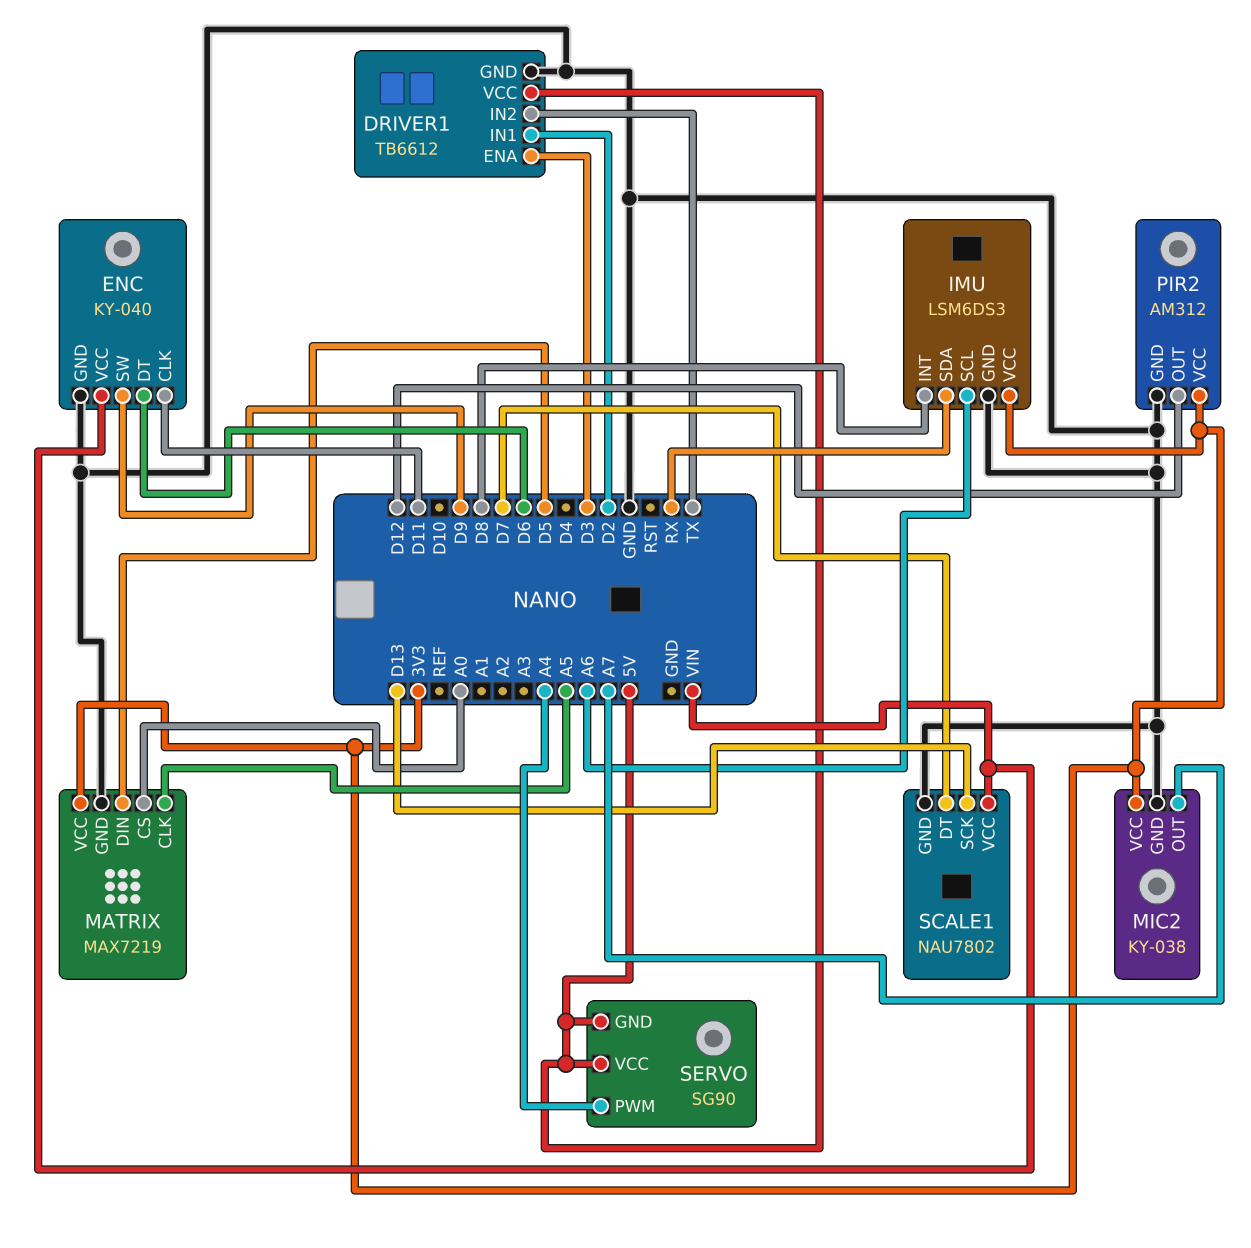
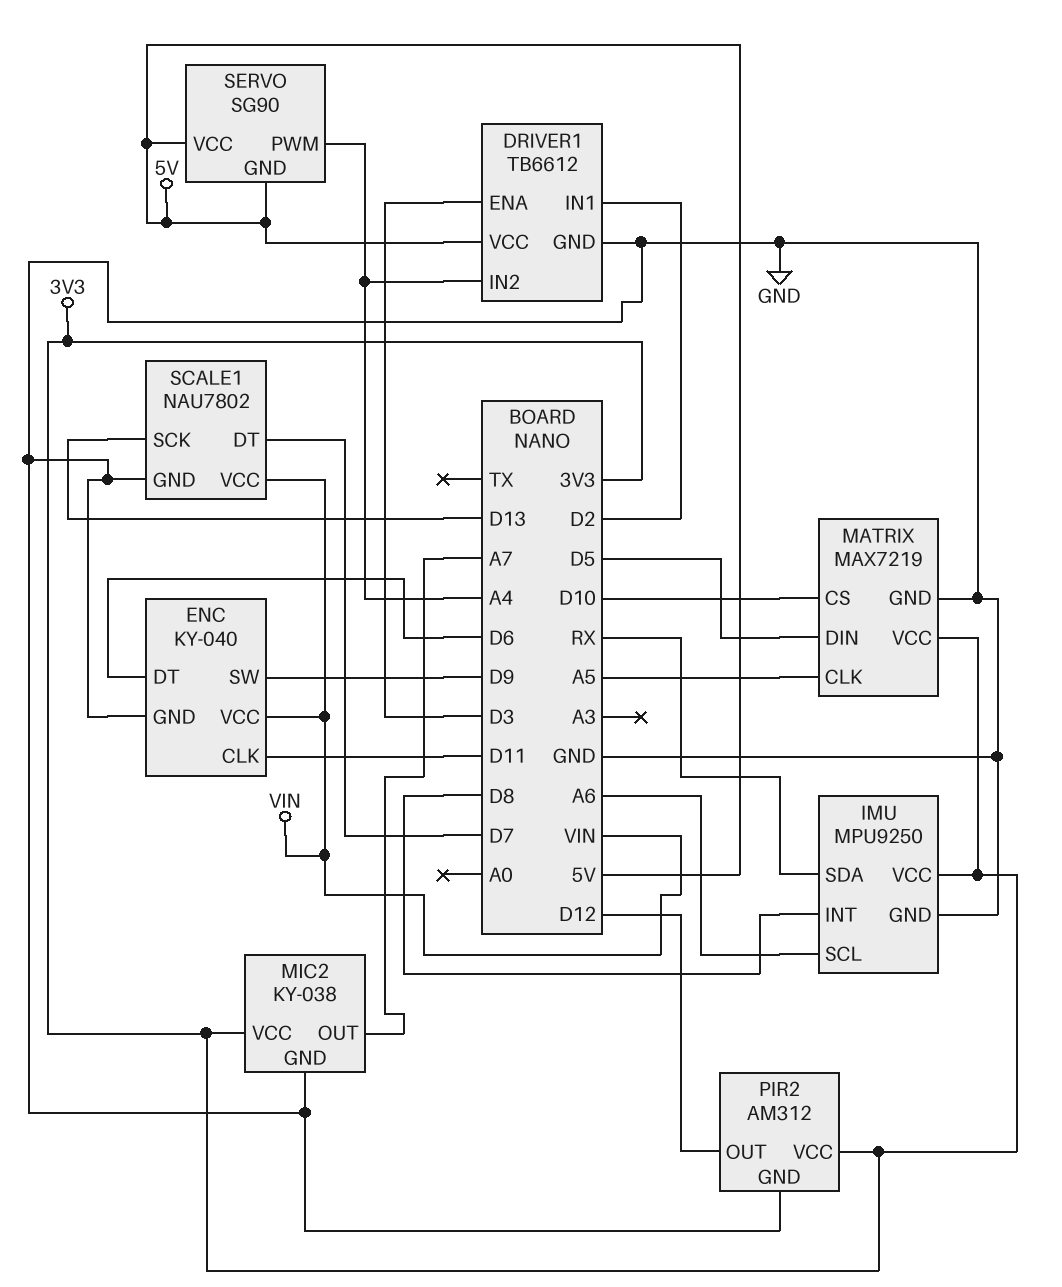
DRIVER1 pin IN2: TX -> A4
IMU: LSM6DS3 -> MPU9250
MATRIX pin CS: A0 -> D10

